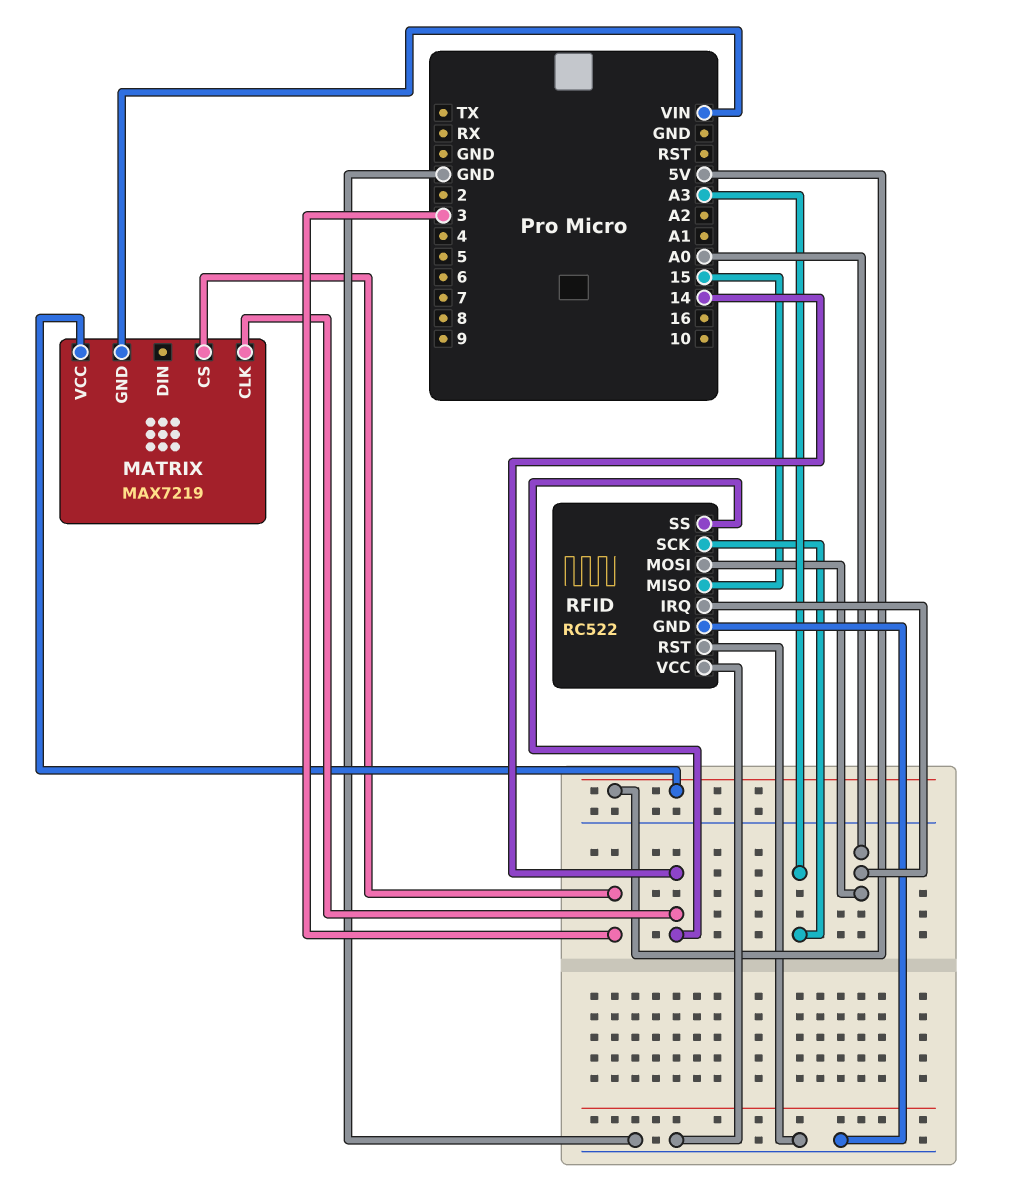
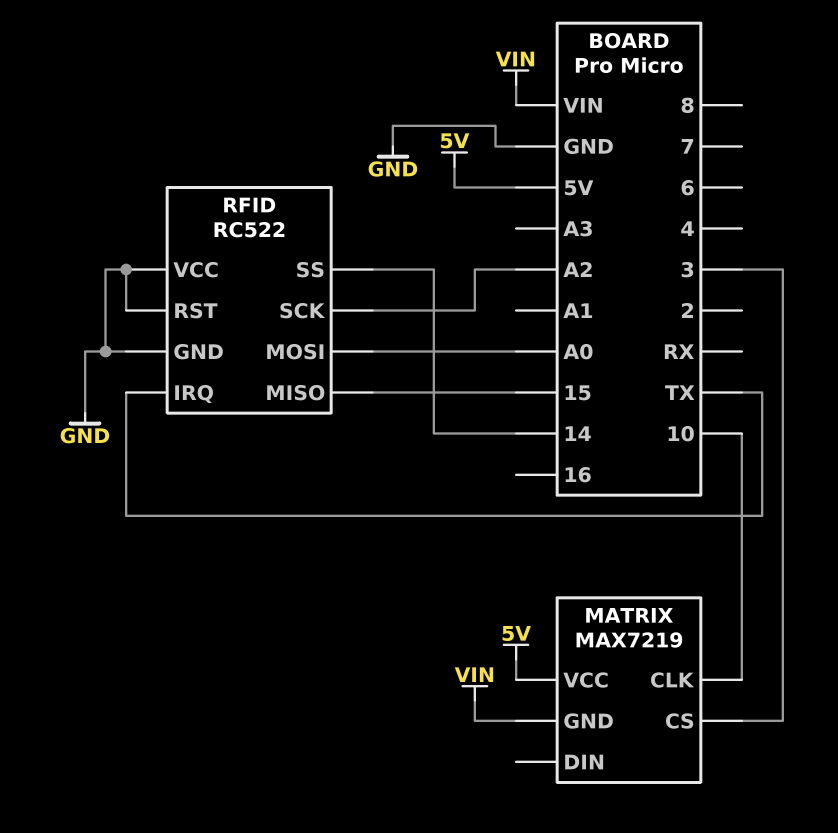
MATRIX pin CLK: 14 -> 10
RFID pin IRQ: A0 -> TX
RFID pin SCK: A3 -> A2

